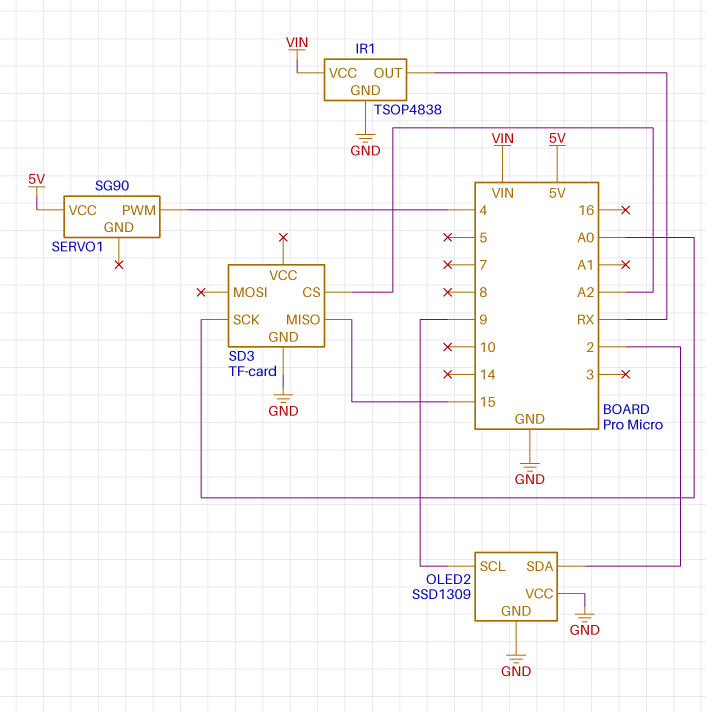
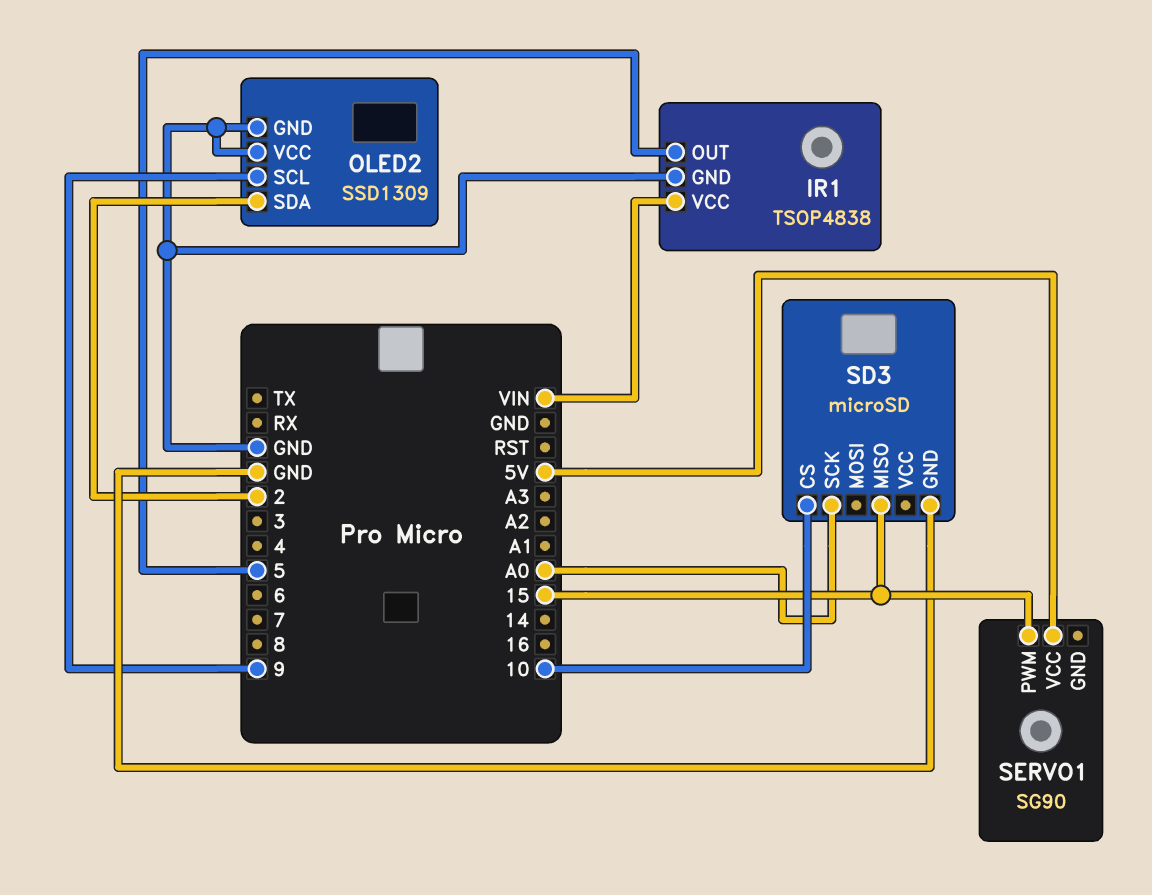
IR1 pin OUT: RX -> 5
SD3: TF-card -> microSD
SD3 pin CS: A2 -> 10
SERVO1 pin PWM: 4 -> 15

